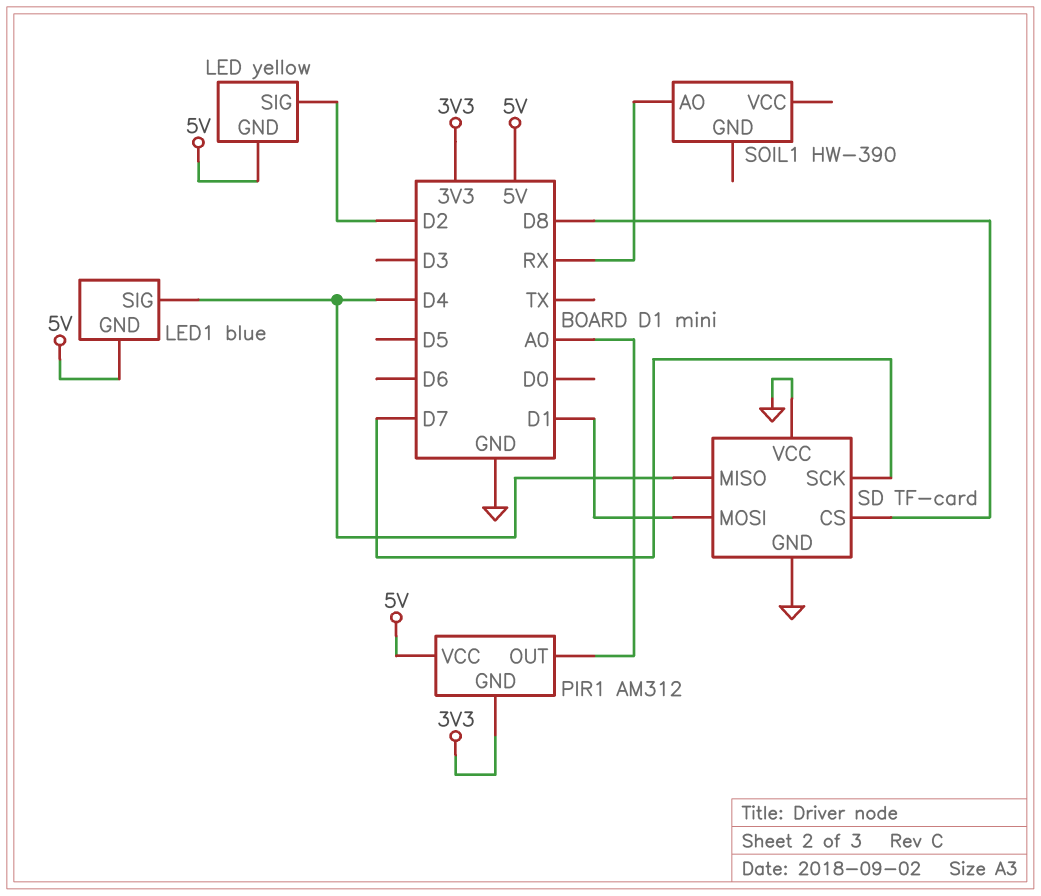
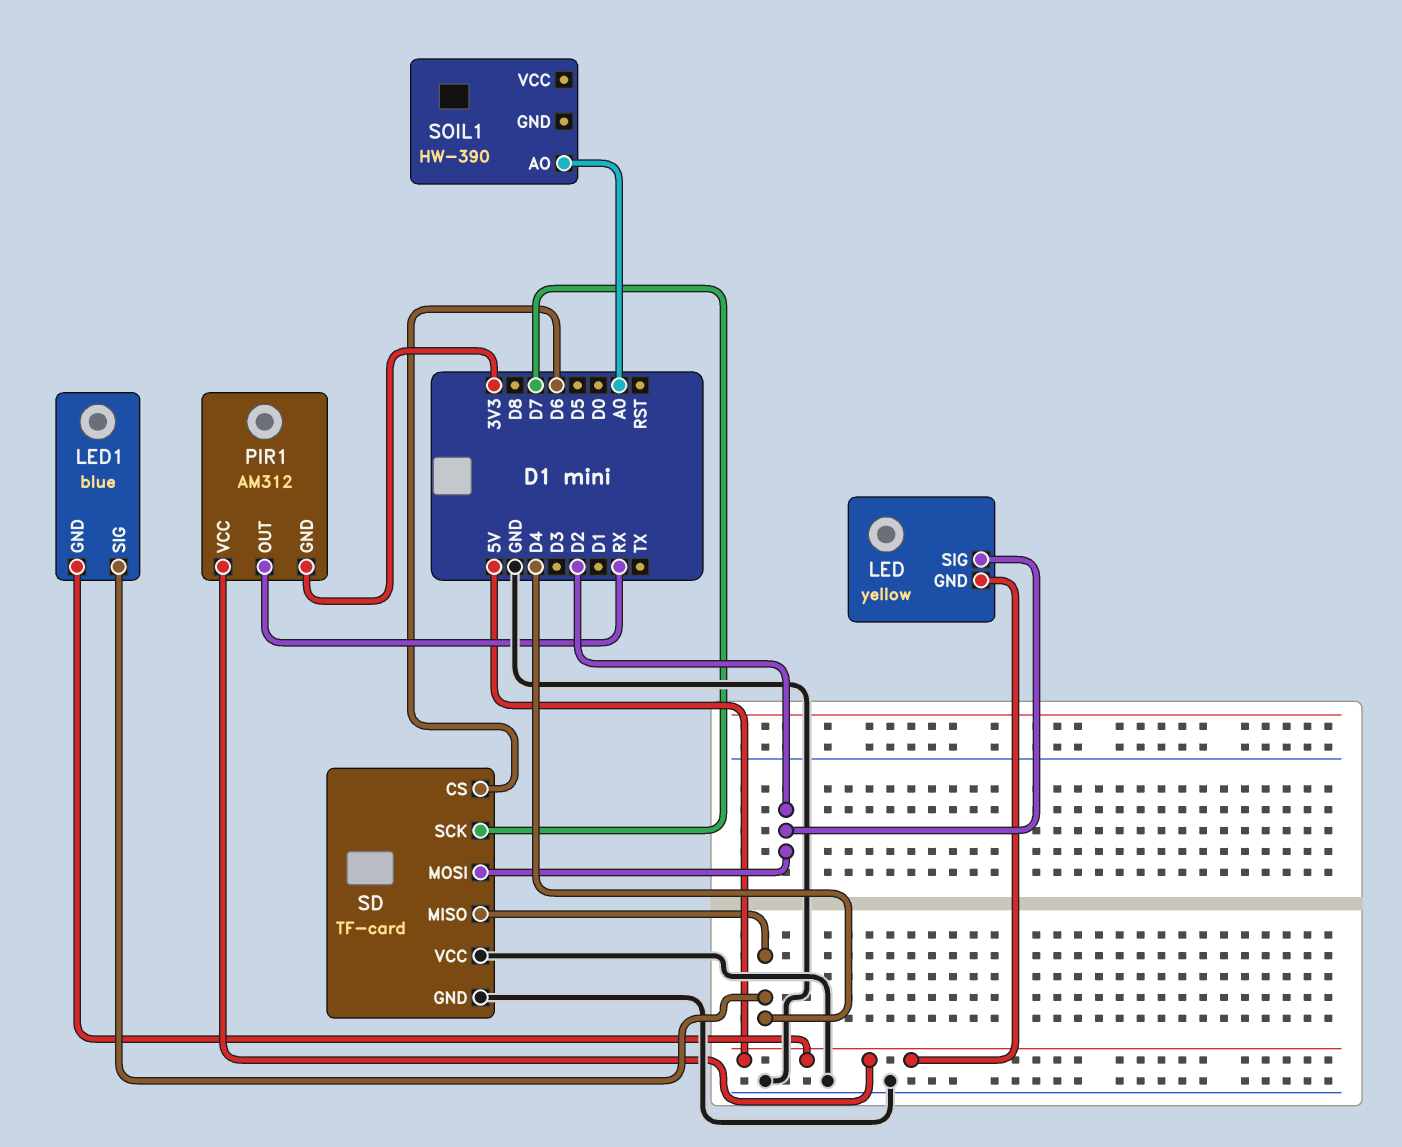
PIR1 pin OUT: A0 -> RX
SD pin CS: D8 -> D6
SD pin MOSI: D1 -> D2
SOIL1 pin AO: RX -> A0

